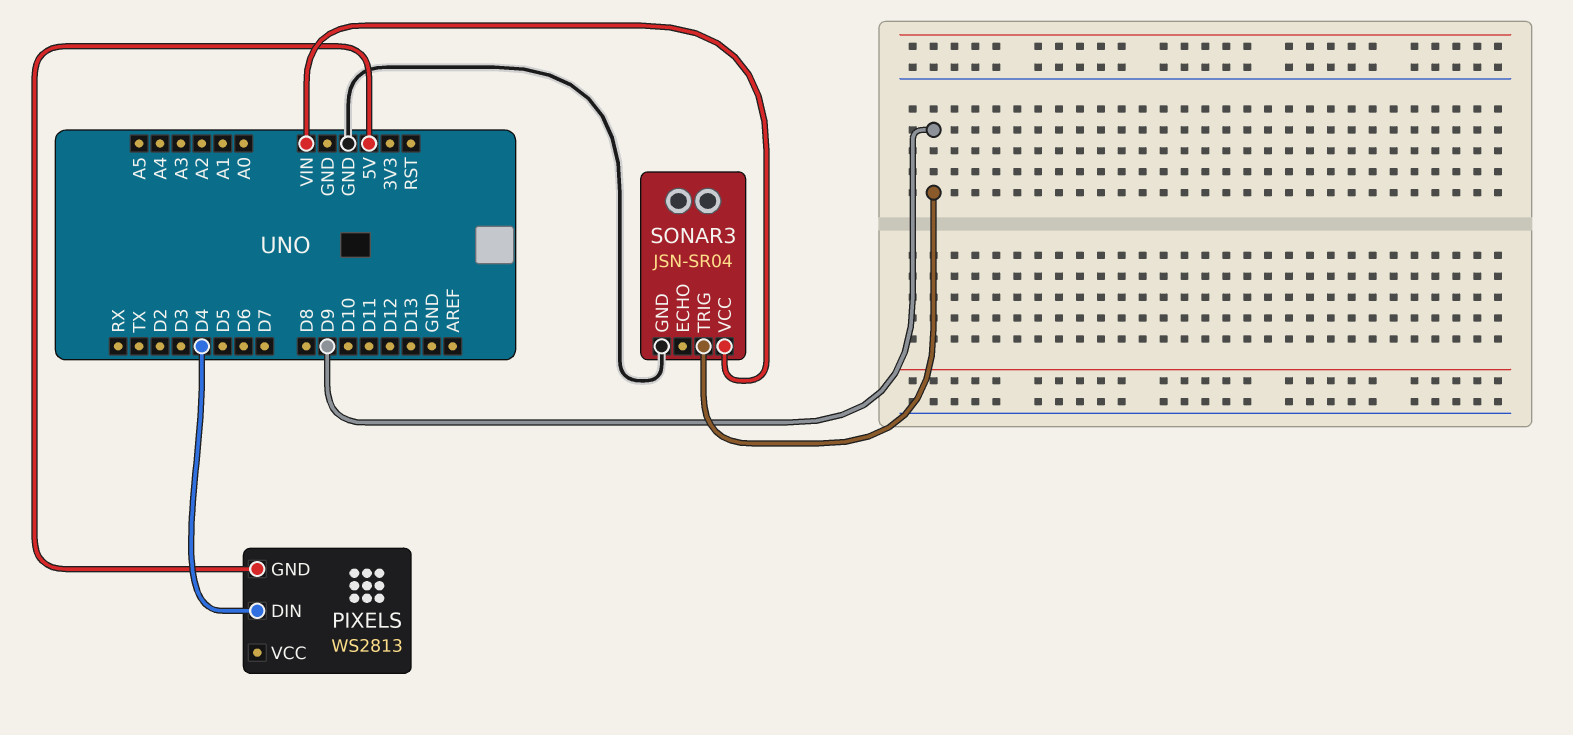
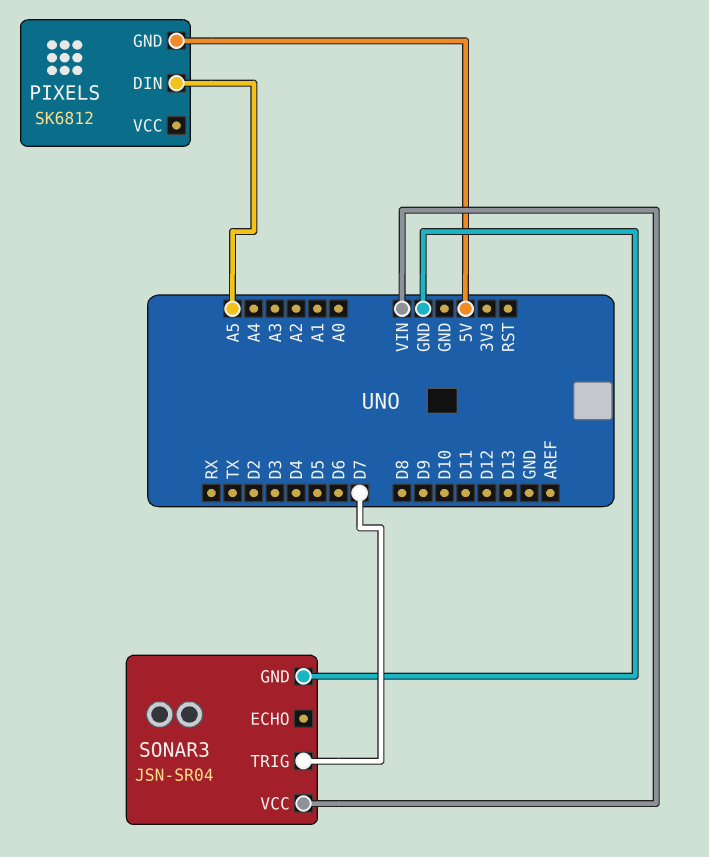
PIXELS: WS2813 -> SK6812
PIXELS pin DIN: D4 -> A5
SONAR3 pin TRIG: D9 -> D7

